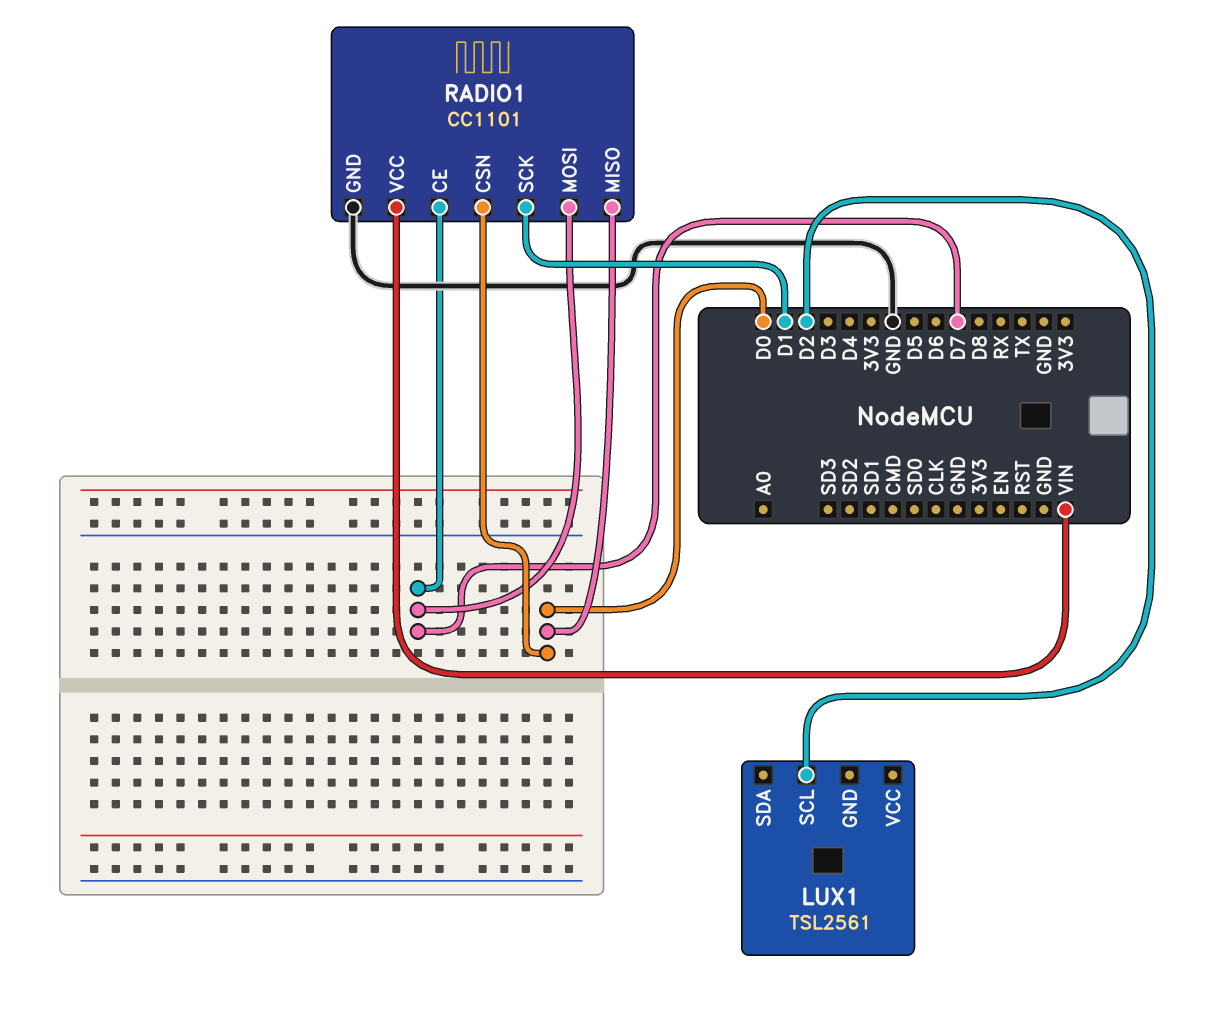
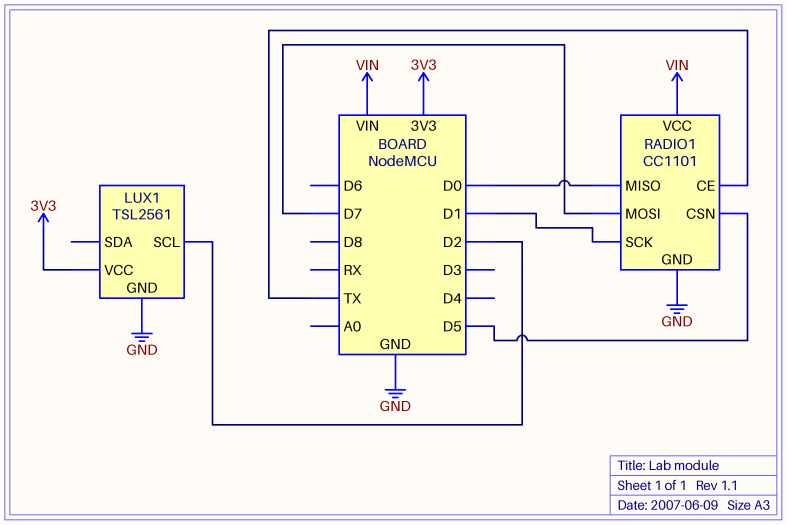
LUX1 pin GND: none -> GND
LUX1 pin VCC: none -> 3V3
RADIO1 pin CE: D7 -> TX
RADIO1 pin CSN: D0 -> D5

